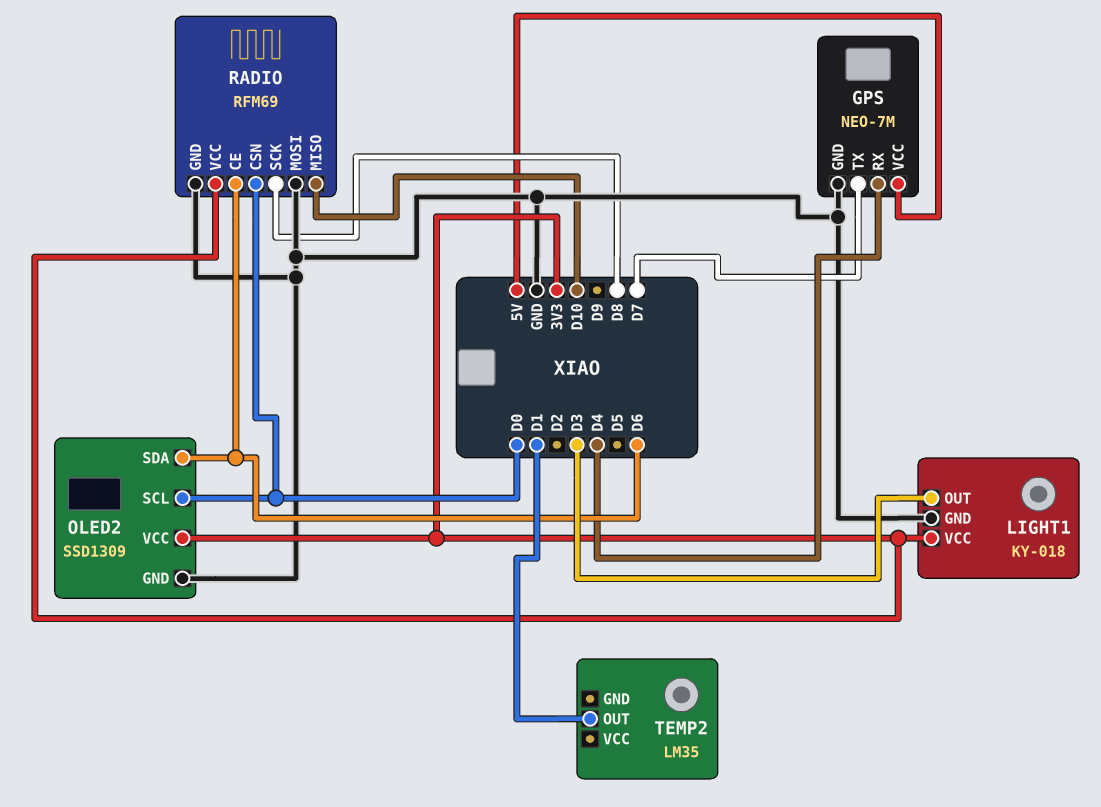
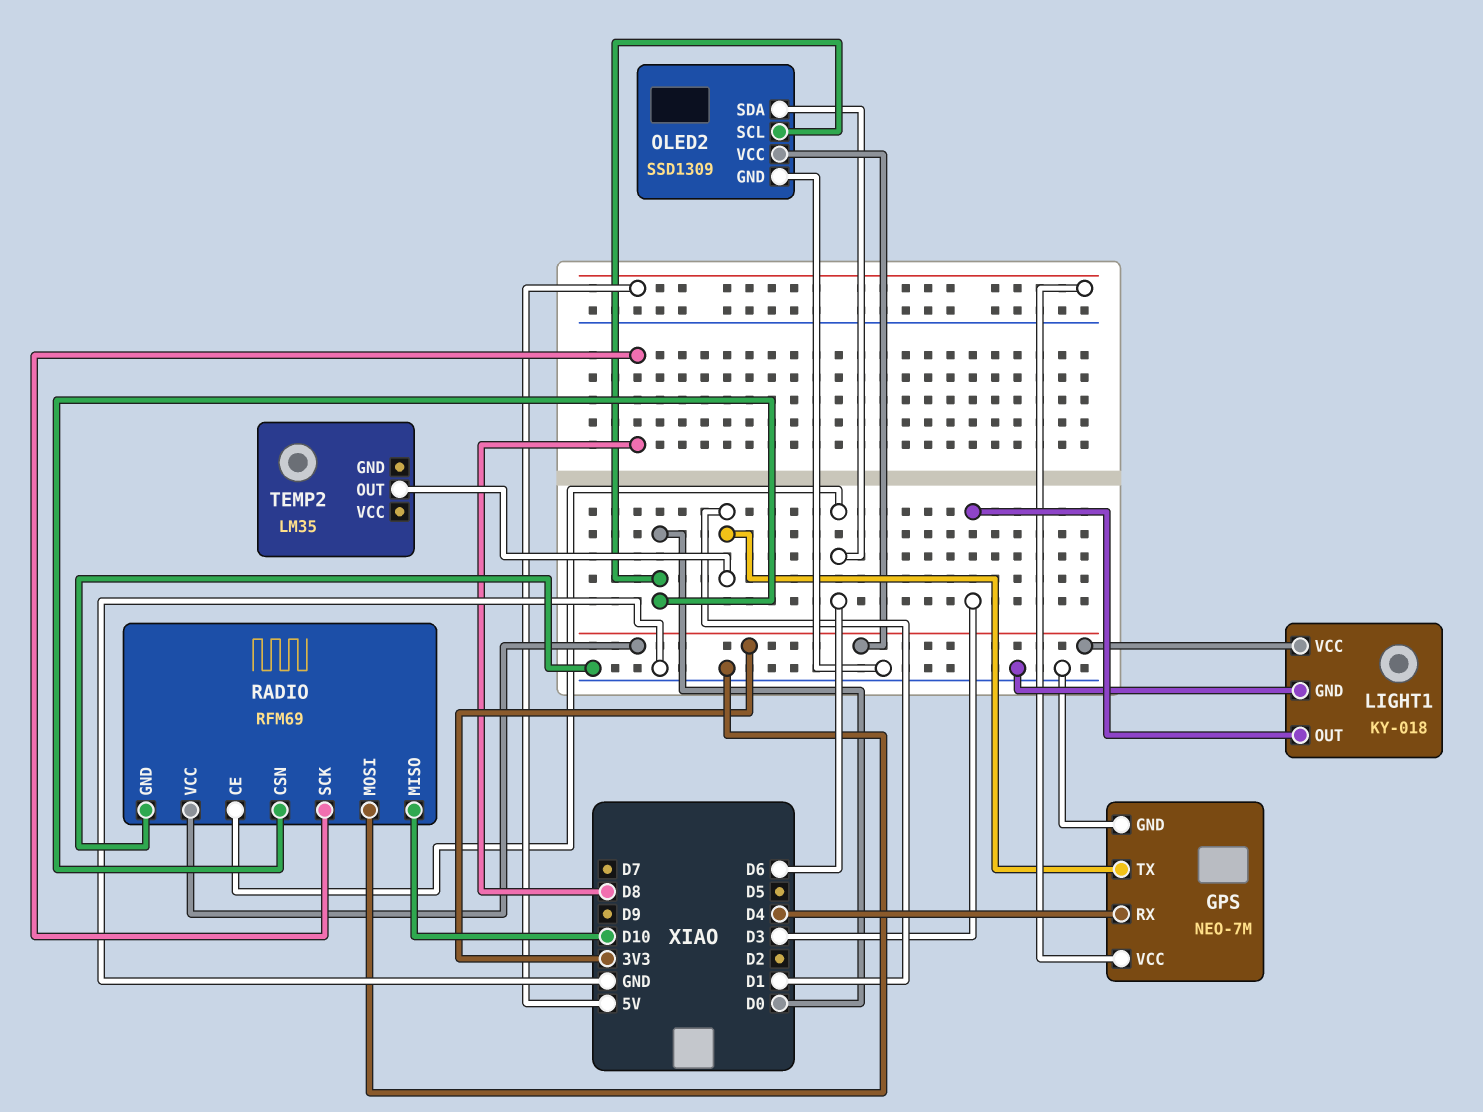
GPS pin TX: D7 -> D1

